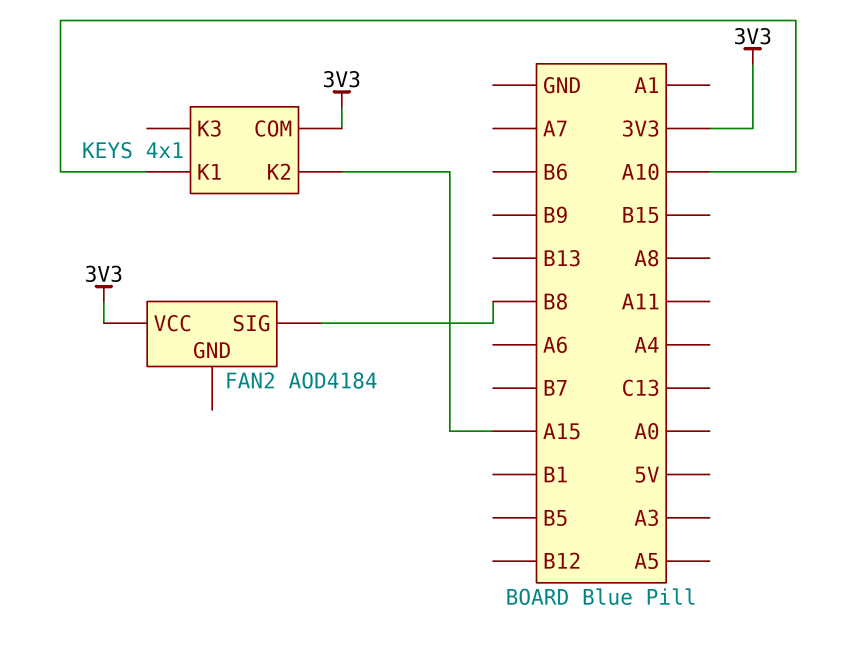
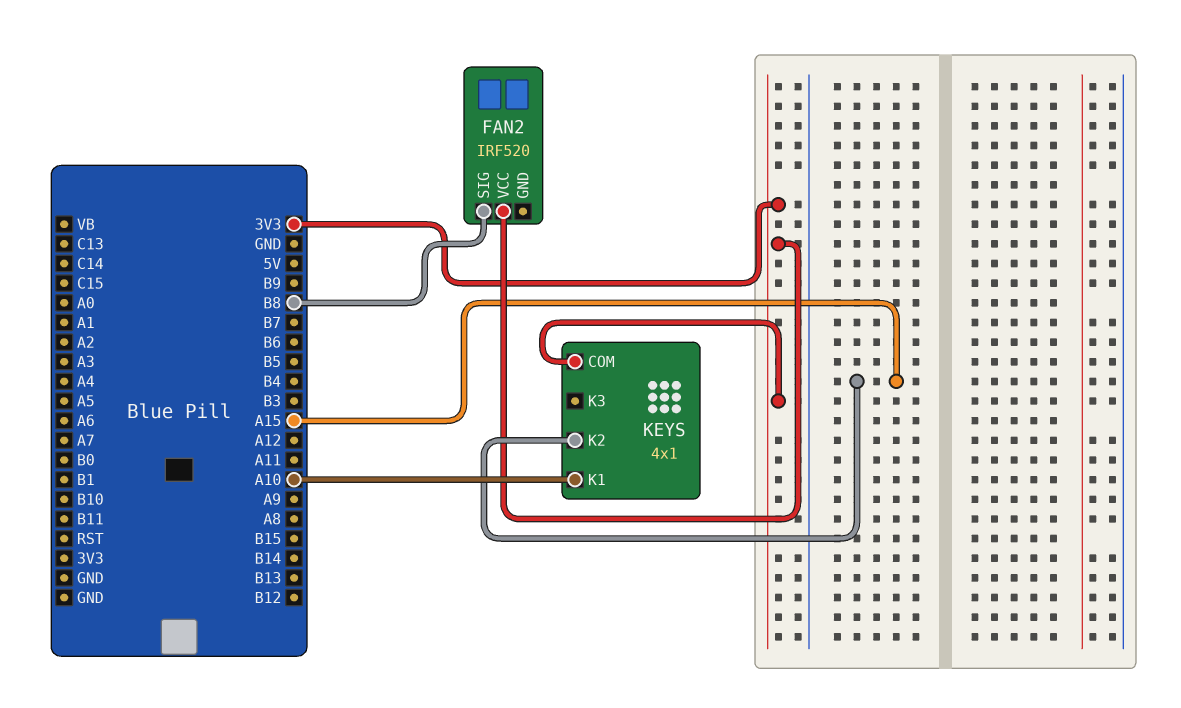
FAN2: AOD4184 -> IRF520

